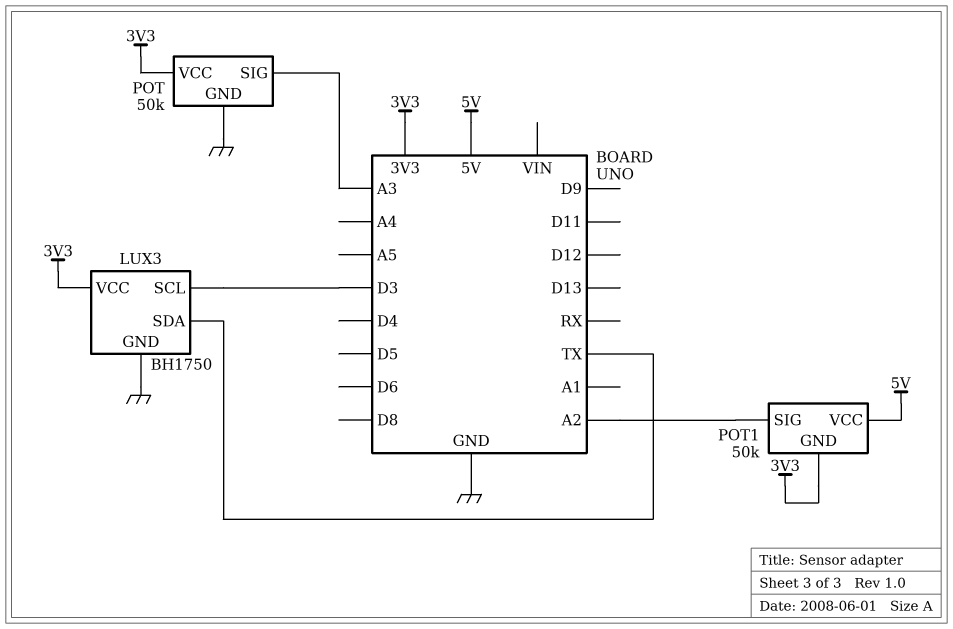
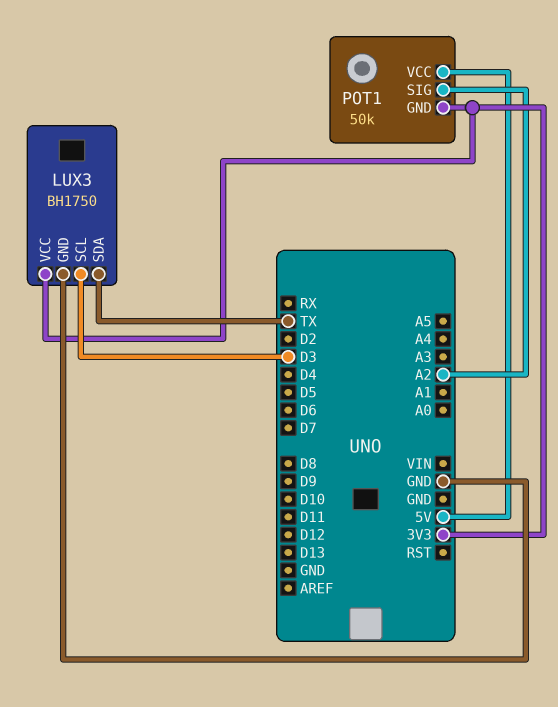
POT: 50k -> none
POT pin GND: GND -> none
POT pin SIG: A3 -> none
POT pin VCC: 3V3 -> none

